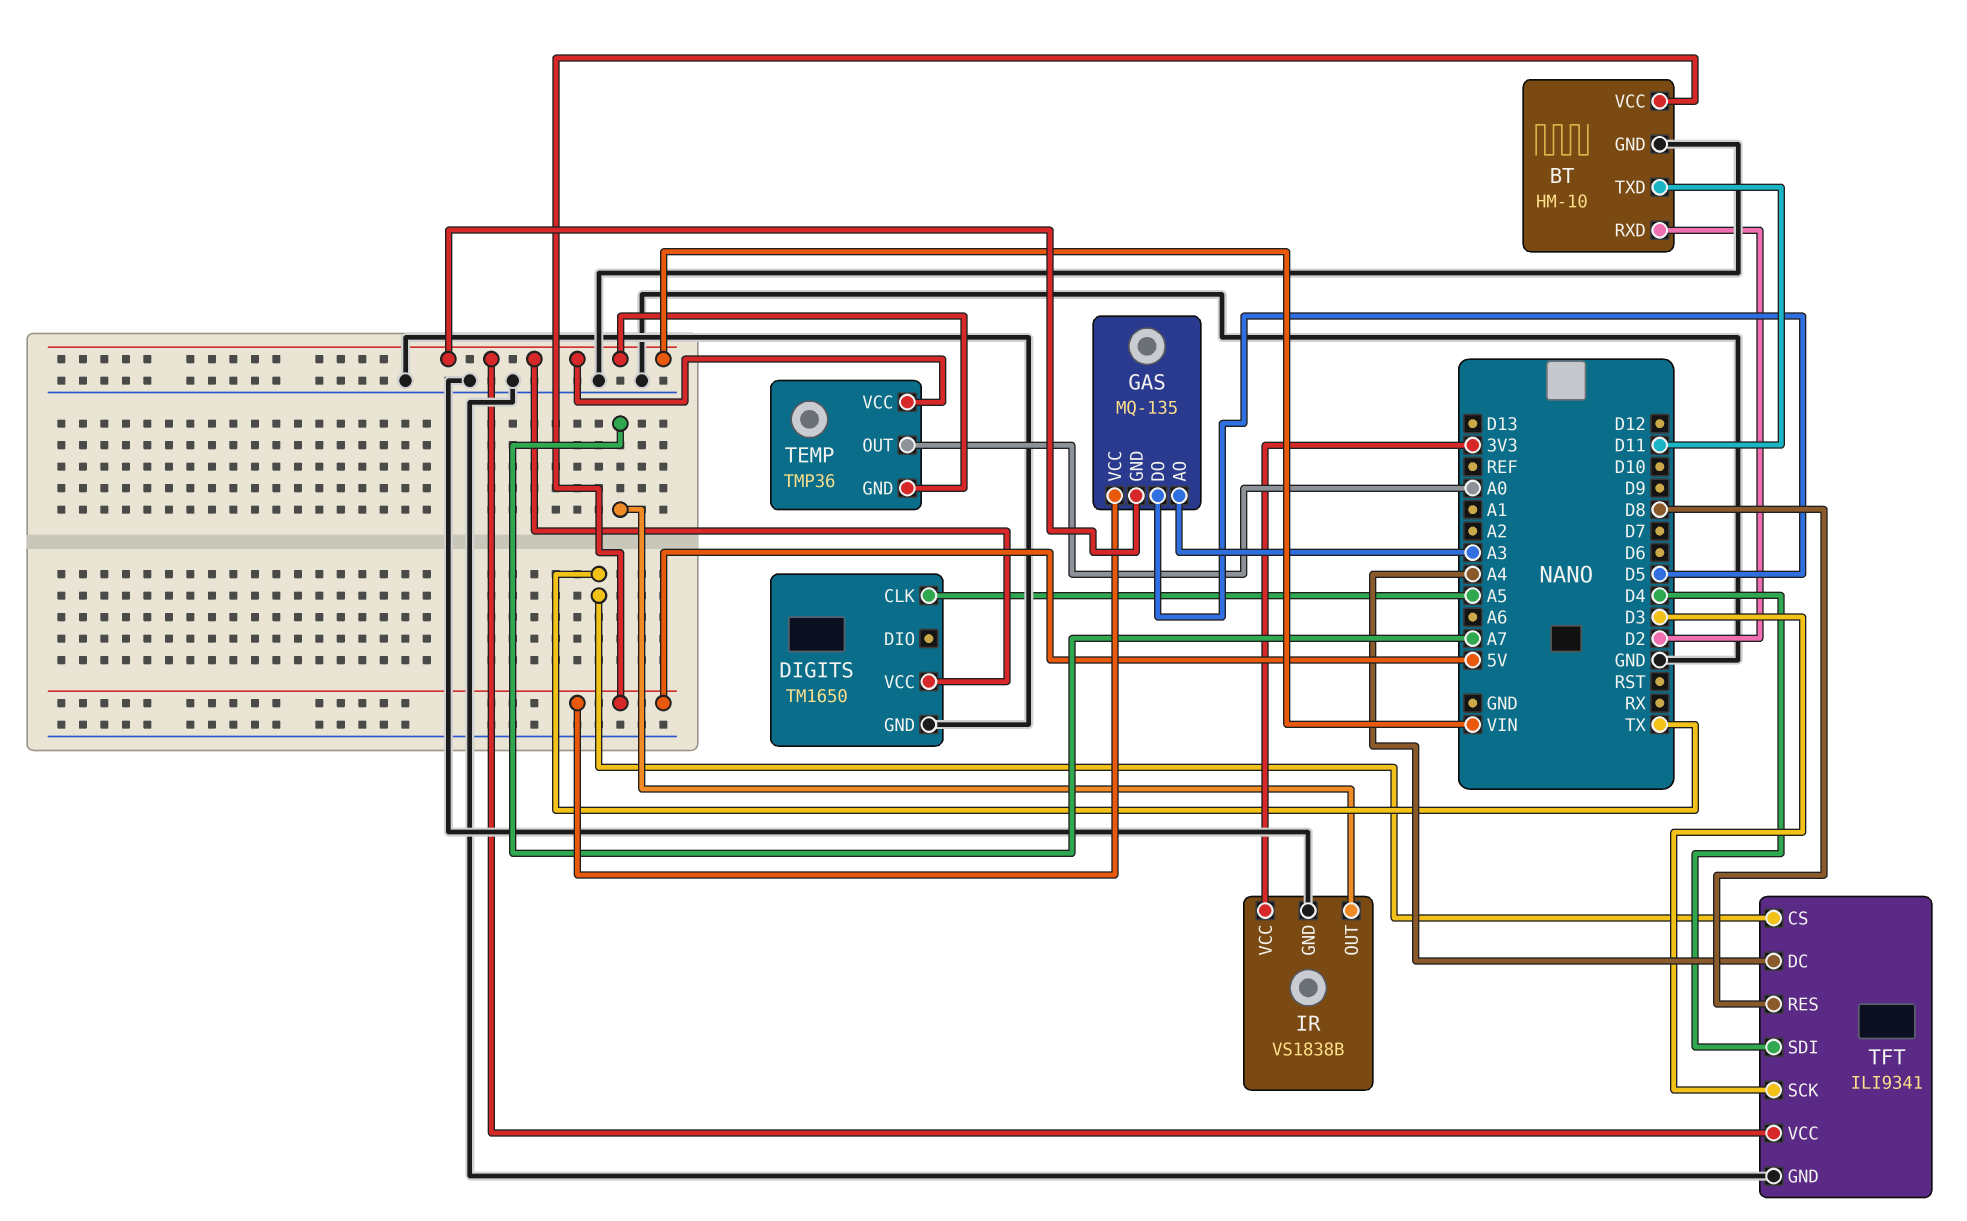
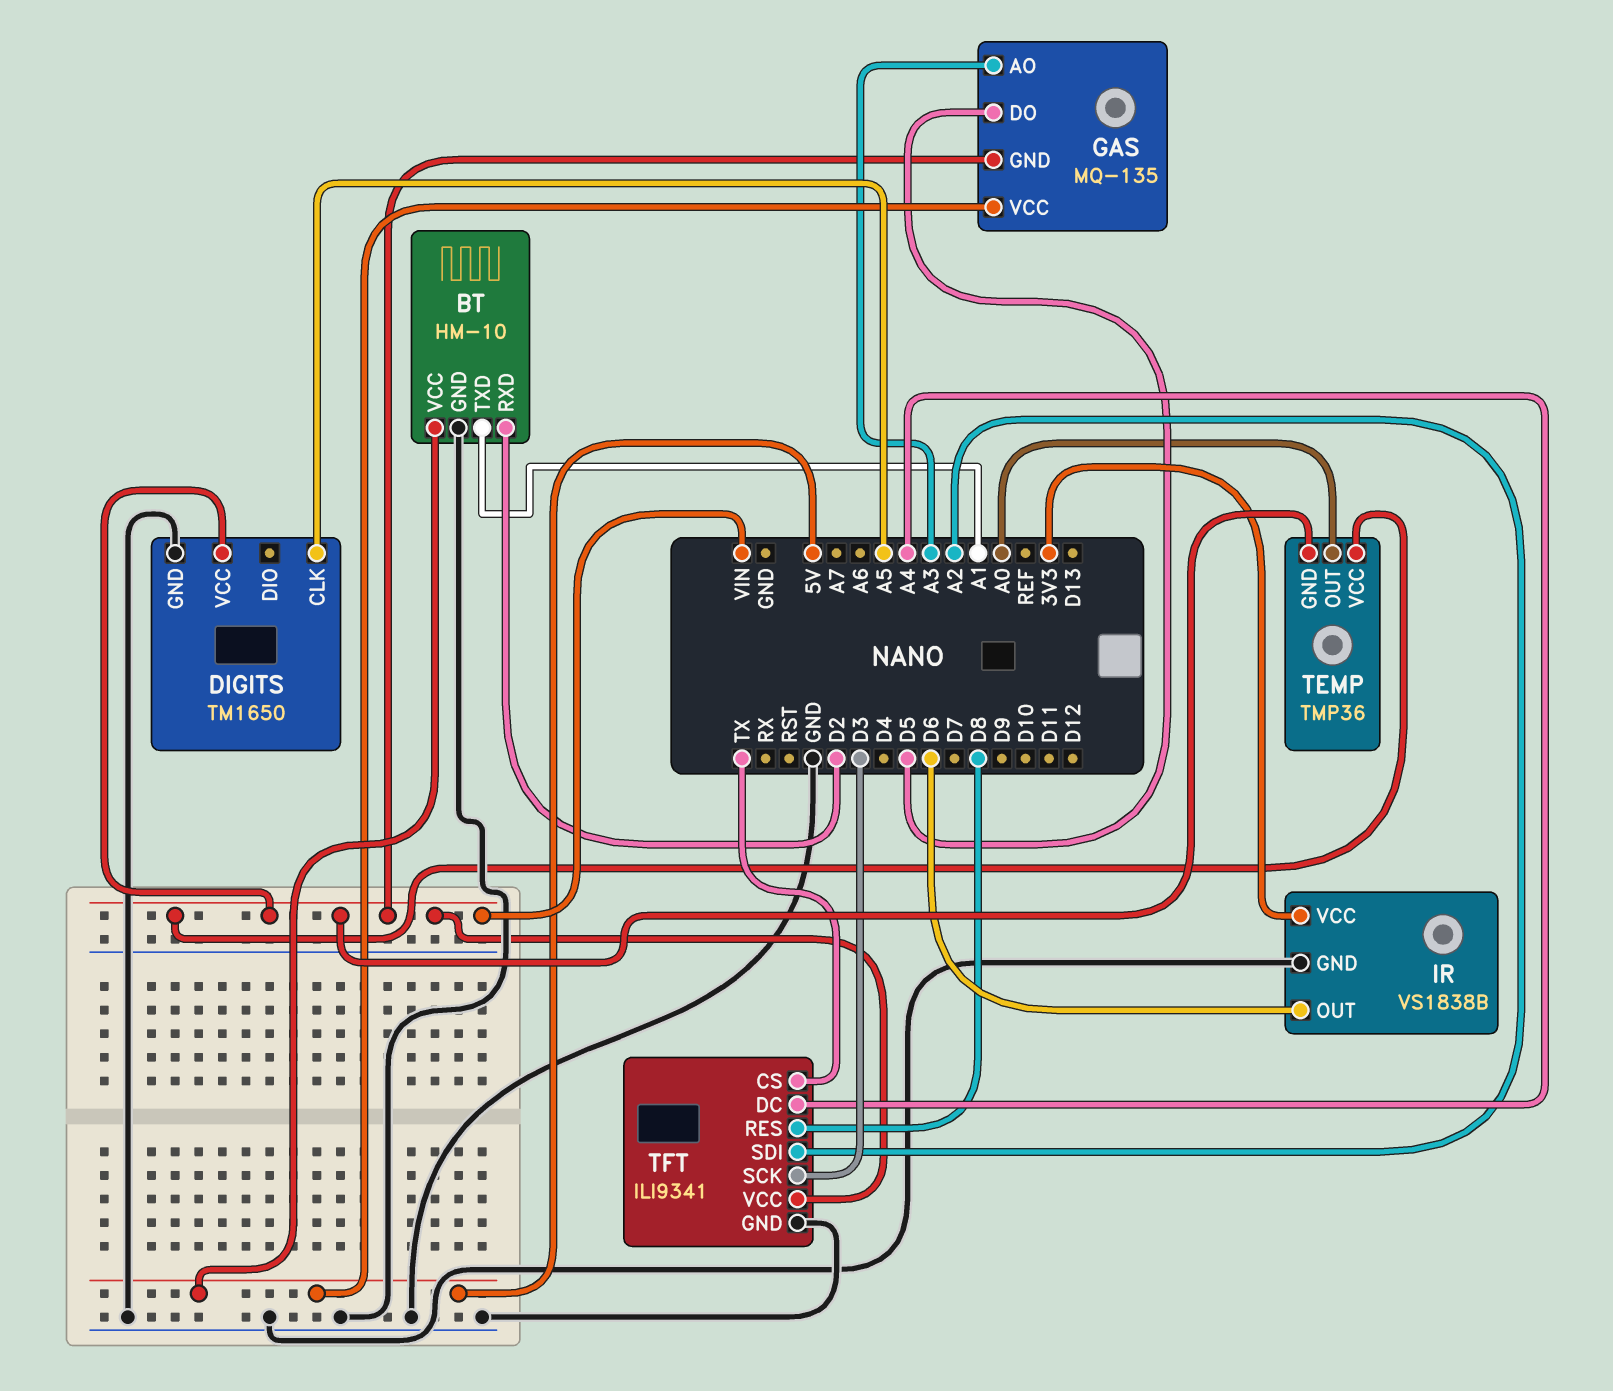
BT pin TXD: D11 -> A1
IR pin OUT: A7 -> D6
TFT pin SDI: D4 -> A2

